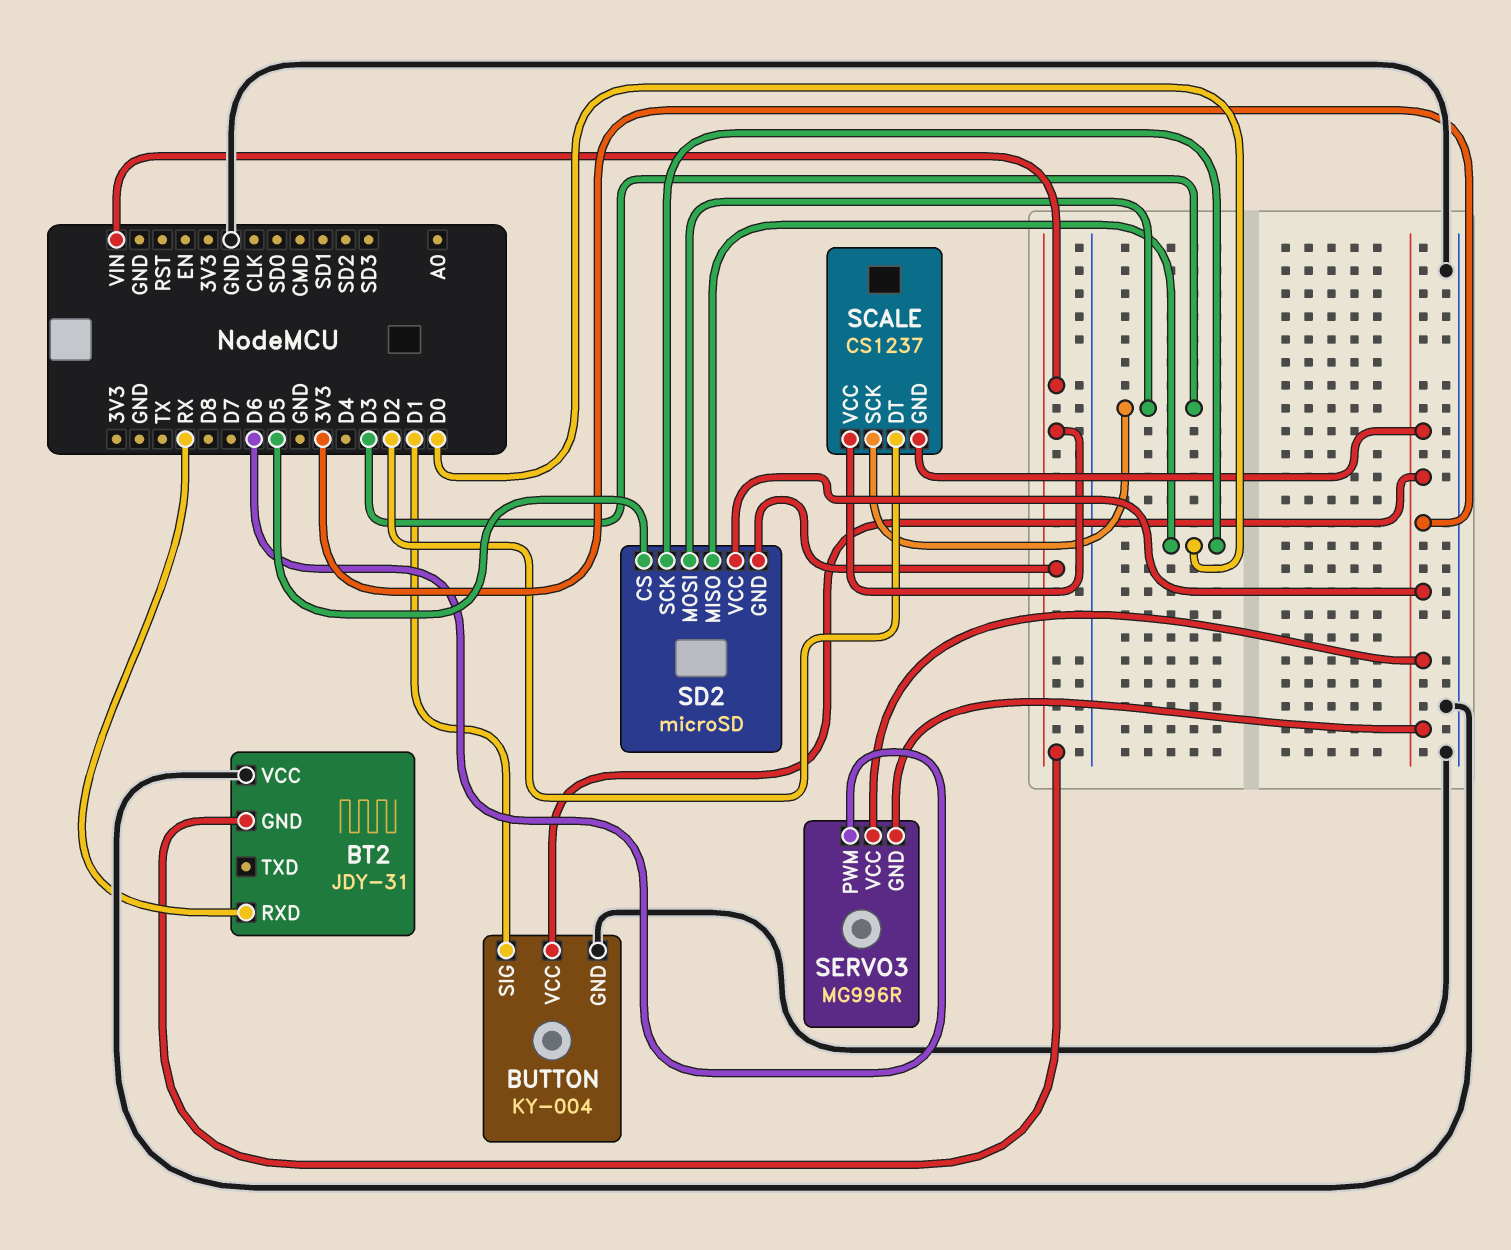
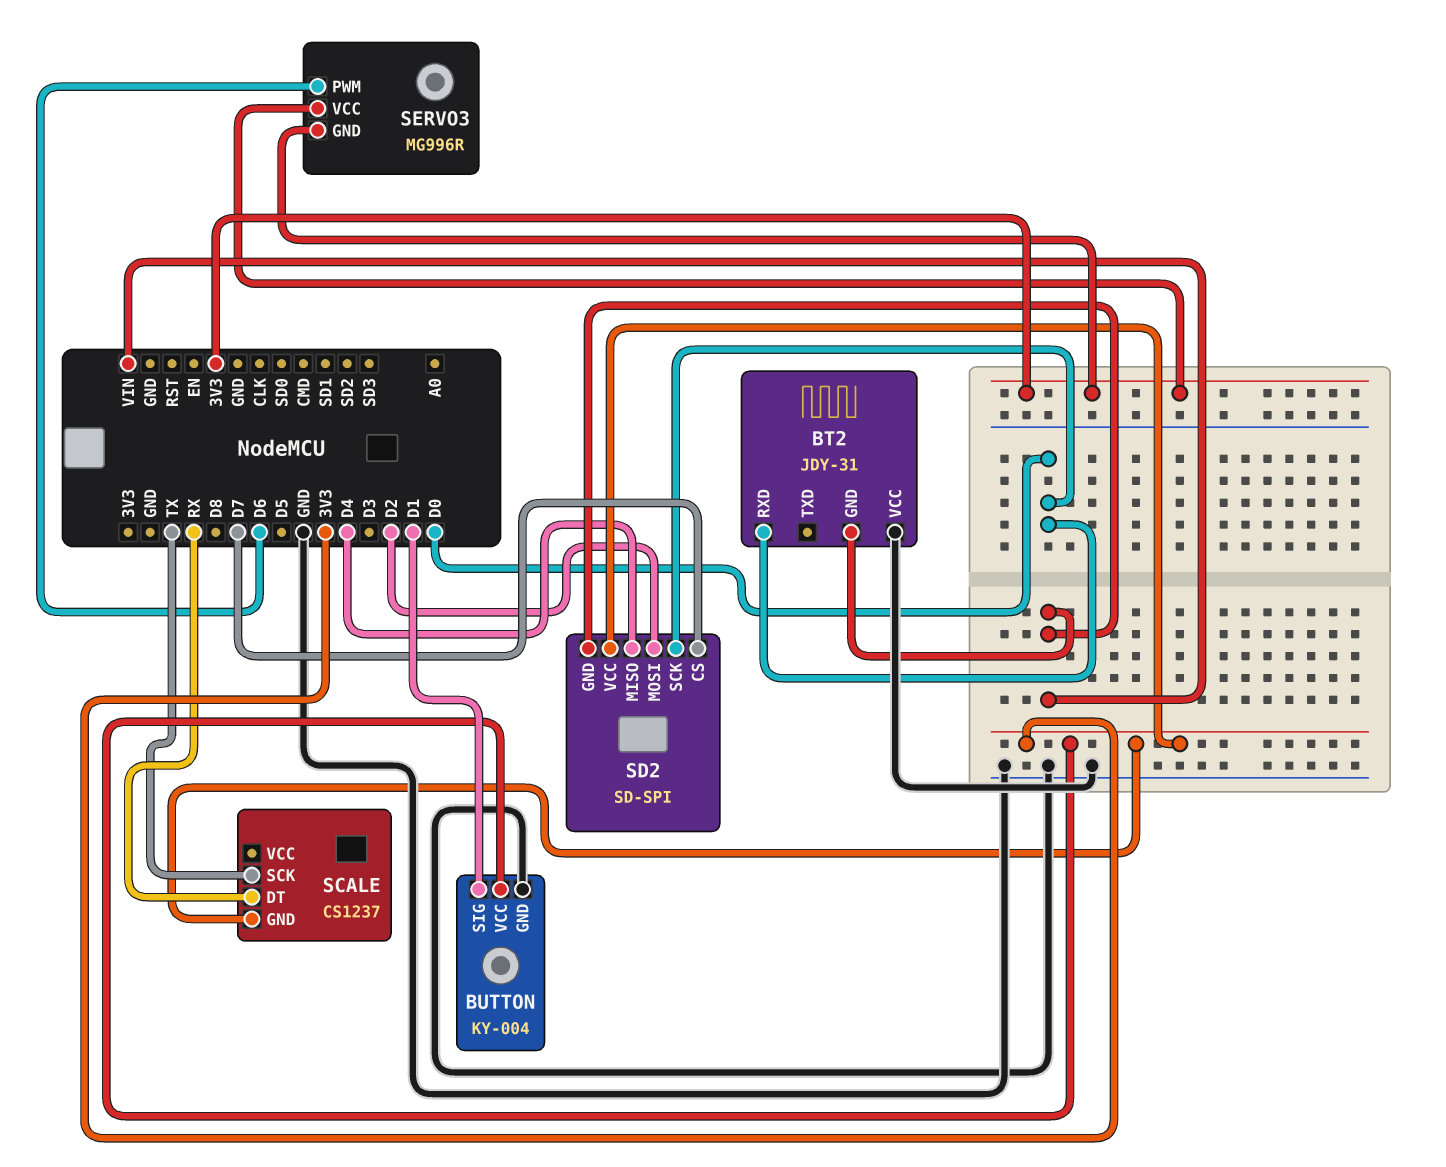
BT2 pin RXD: RX -> D0
SCALE pin DT: D2 -> RX
SCALE pin SCK: D3 -> TX
SCALE pin VCC: VIN -> none
SD2: microSD -> SD-SPI
SD2 pin CS: D5 -> D7
SD2 pin MISO: D0 -> D4
SD2 pin MOSI: D3 -> D2

